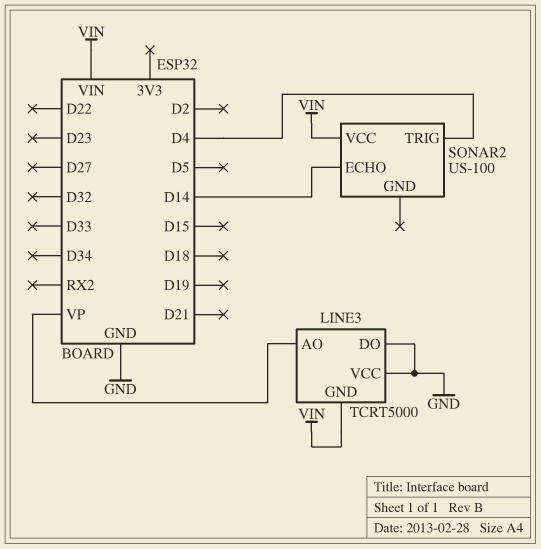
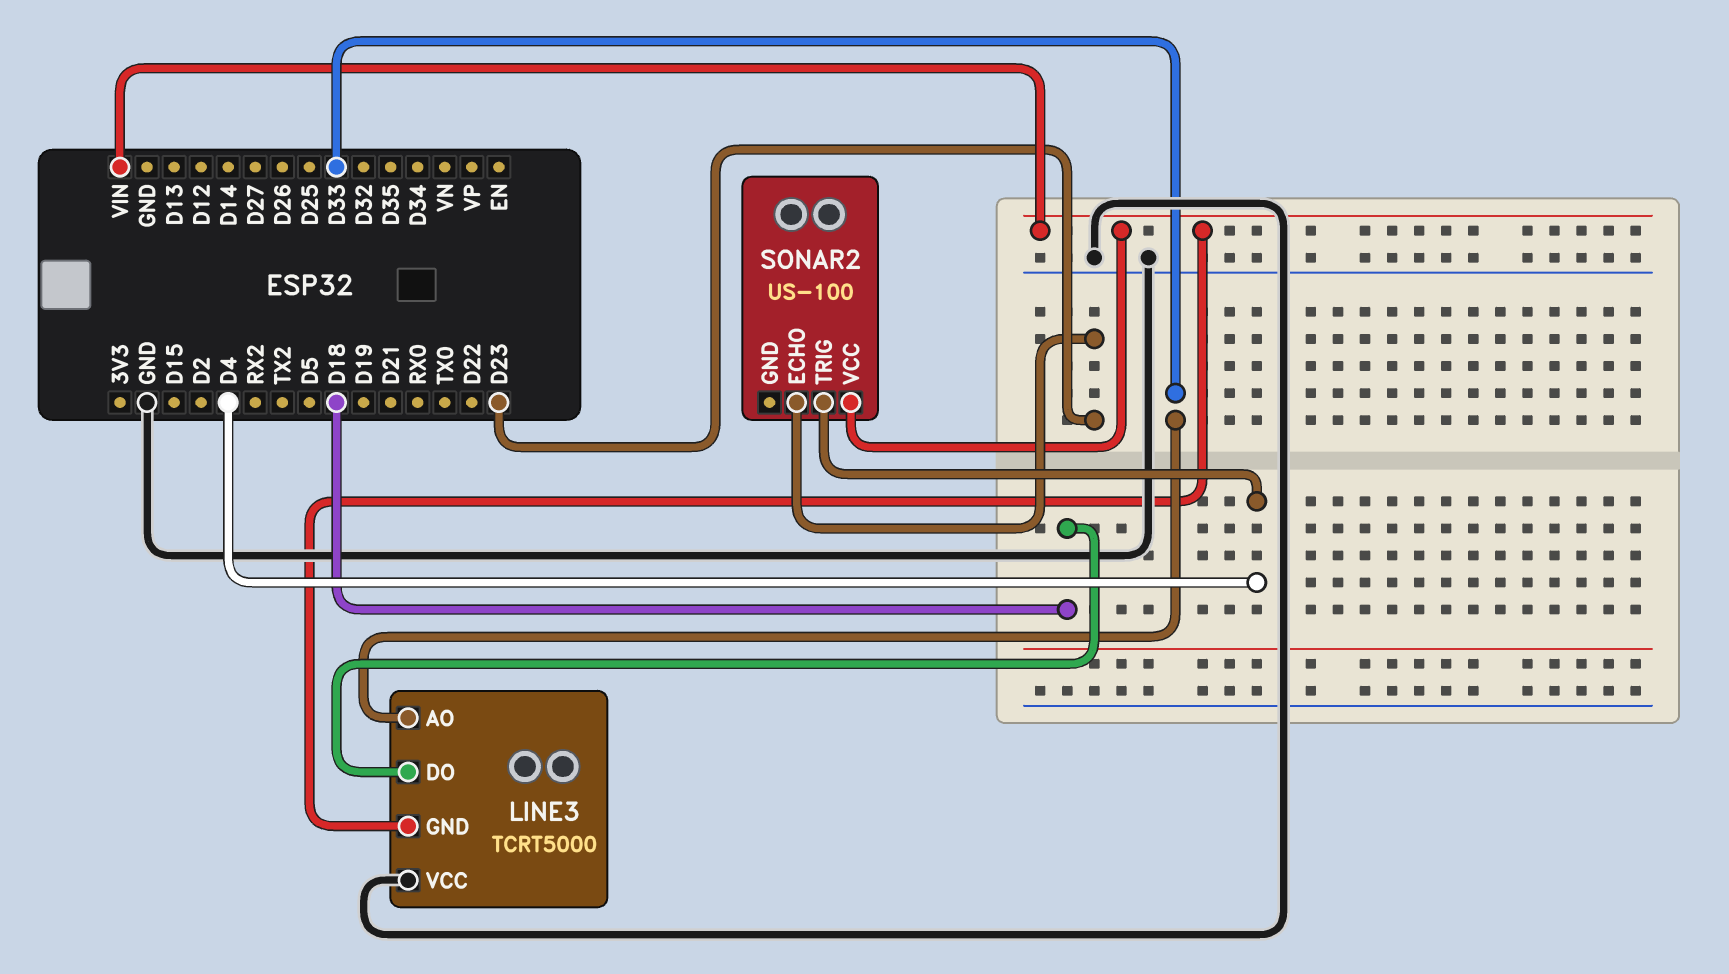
LINE3 pin AO: VP -> D33
LINE3 pin DO: GND -> D18
SONAR2 pin ECHO: D14 -> D23

